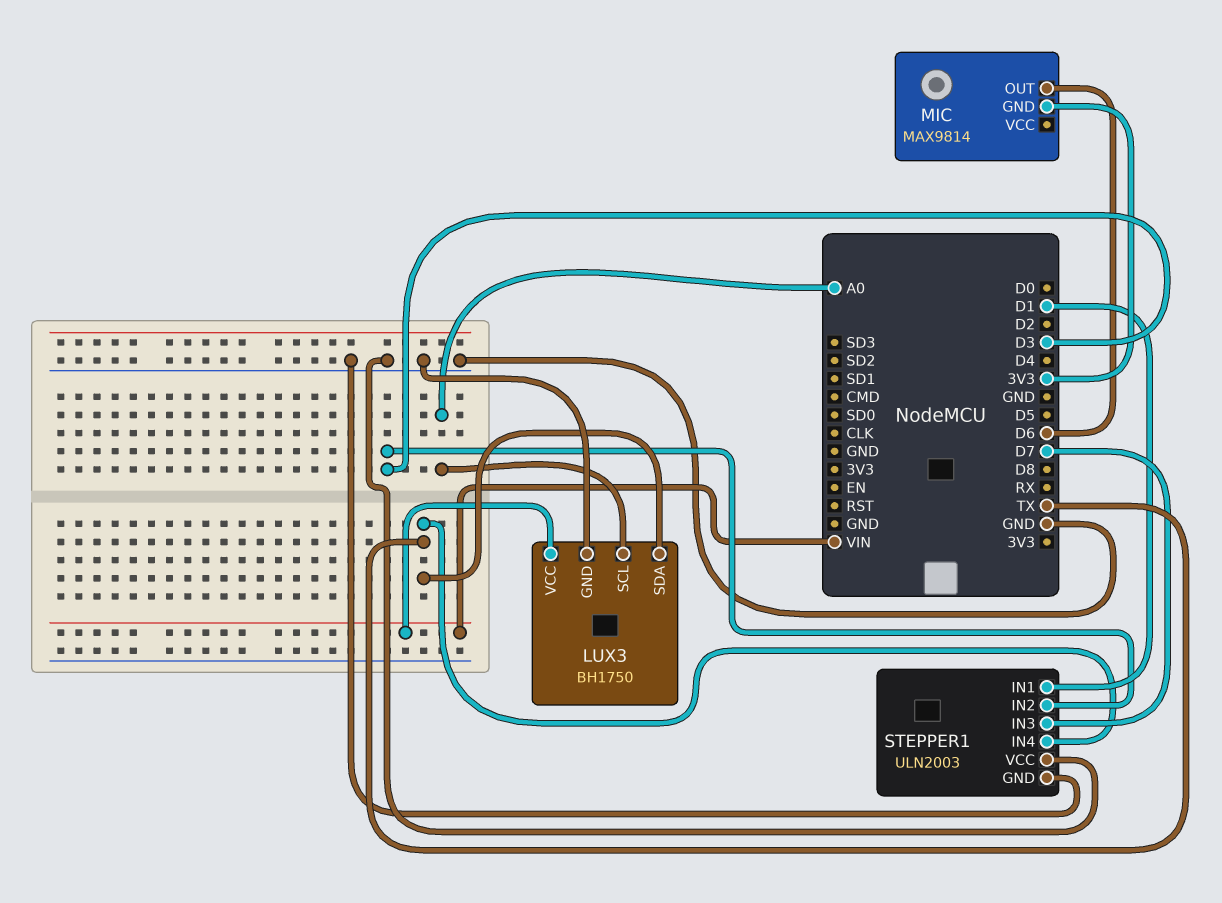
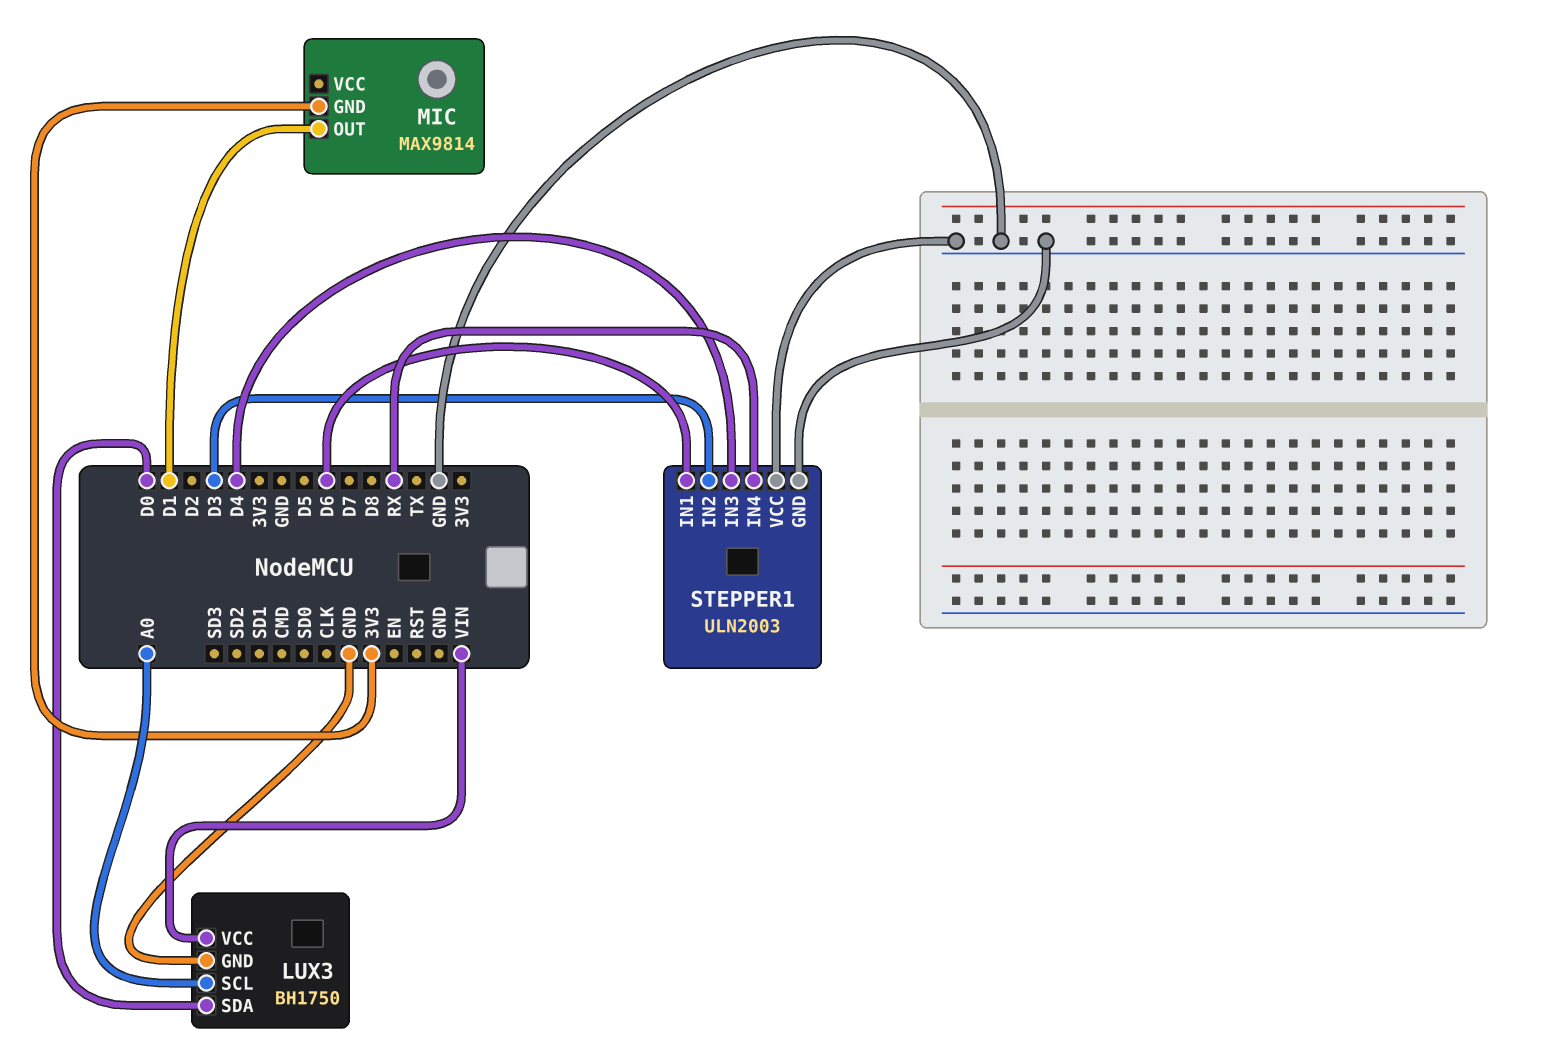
LUX3 pin SDA: TX -> D0
MIC pin OUT: D6 -> D1
STEPPER1 pin IN1: D1 -> D6
STEPPER1 pin IN3: D7 -> D4
STEPPER1 pin IN4: TX -> RX

